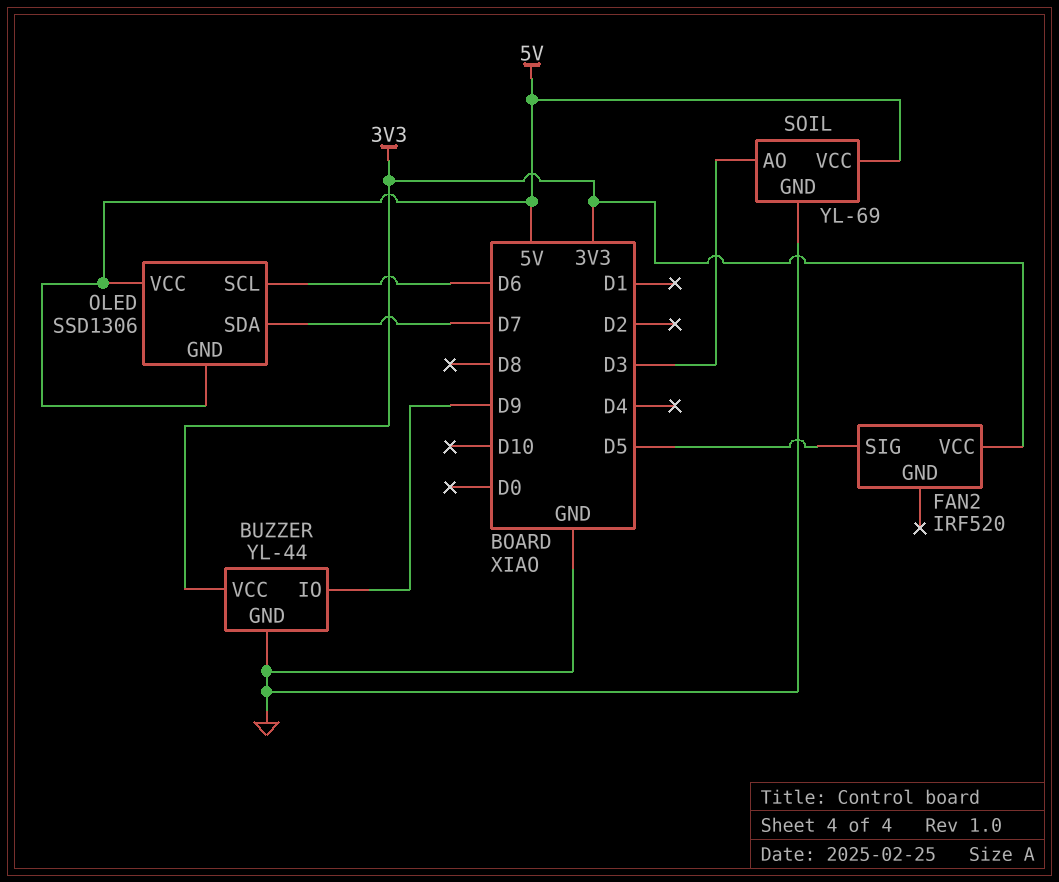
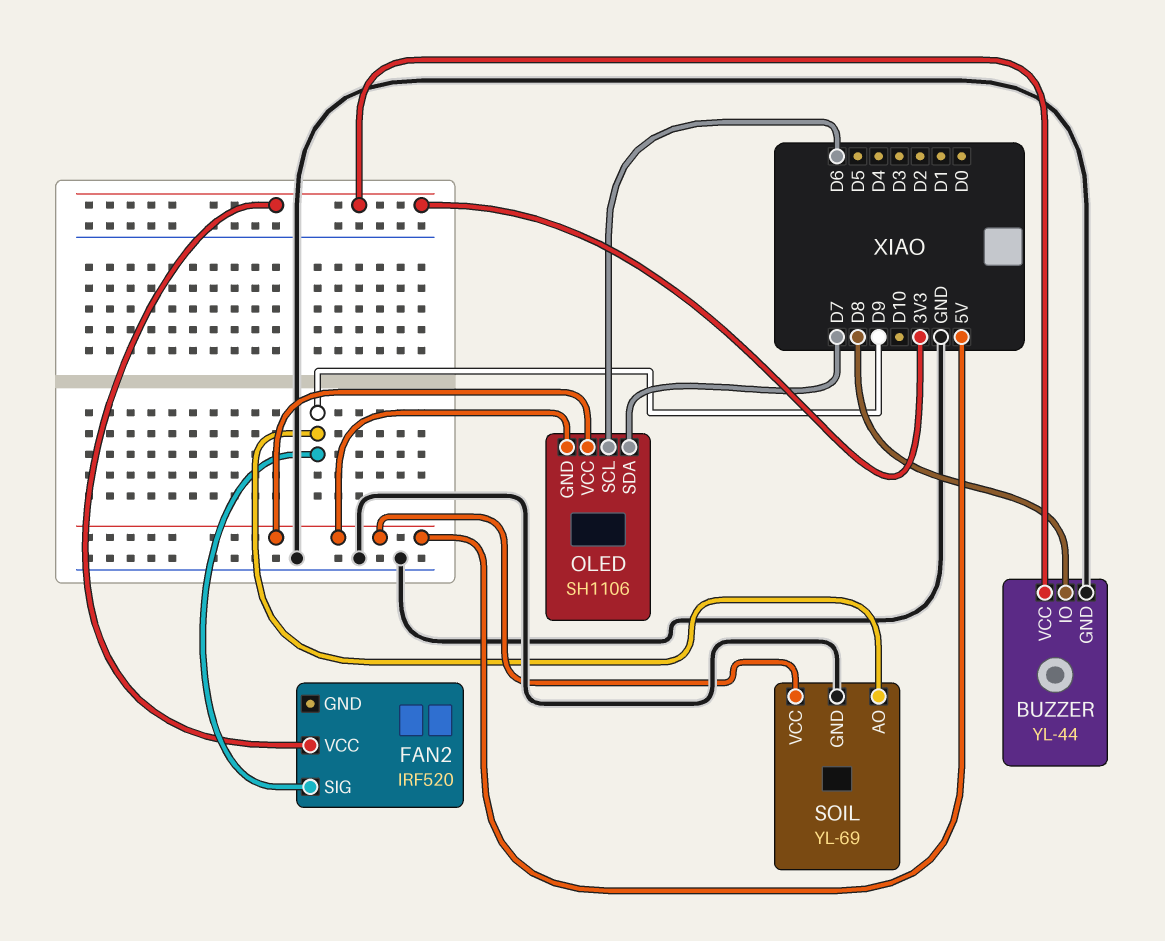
BUZZER pin IO: D9 -> D8
FAN2 pin SIG: D5 -> D9
OLED: SSD1306 -> SH1106
SOIL pin AO: D3 -> D9

